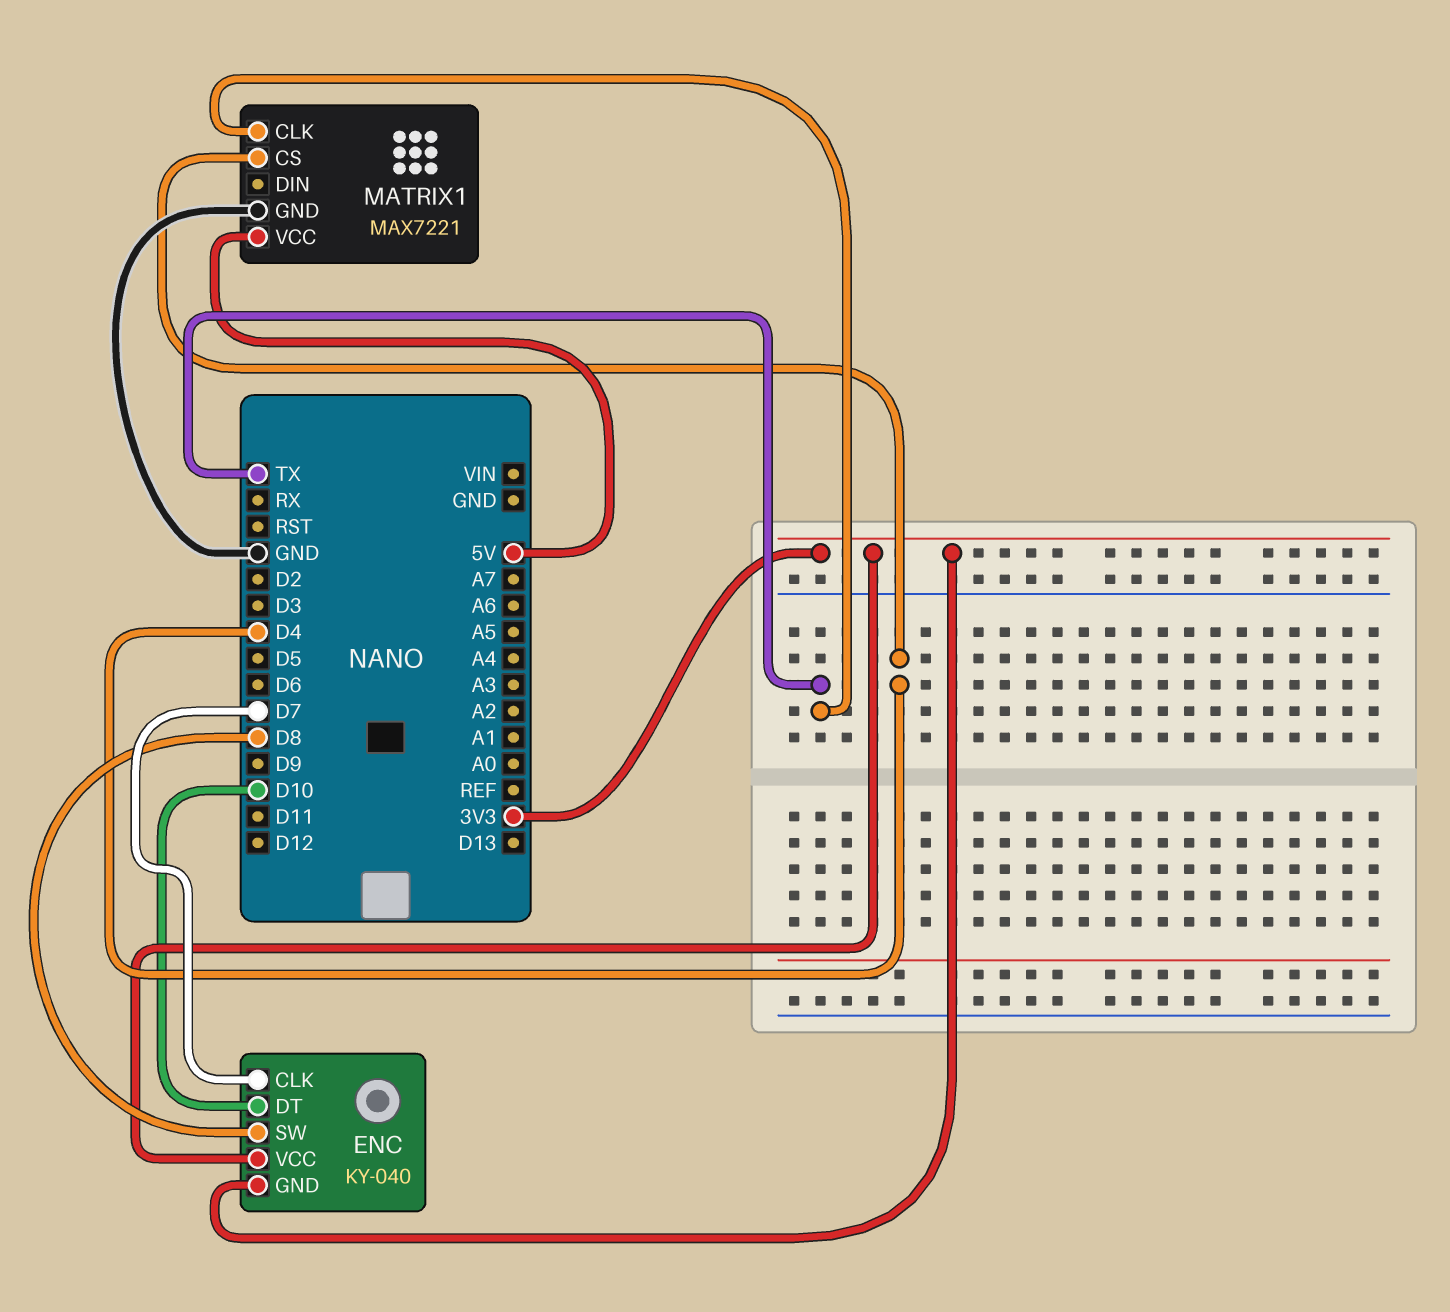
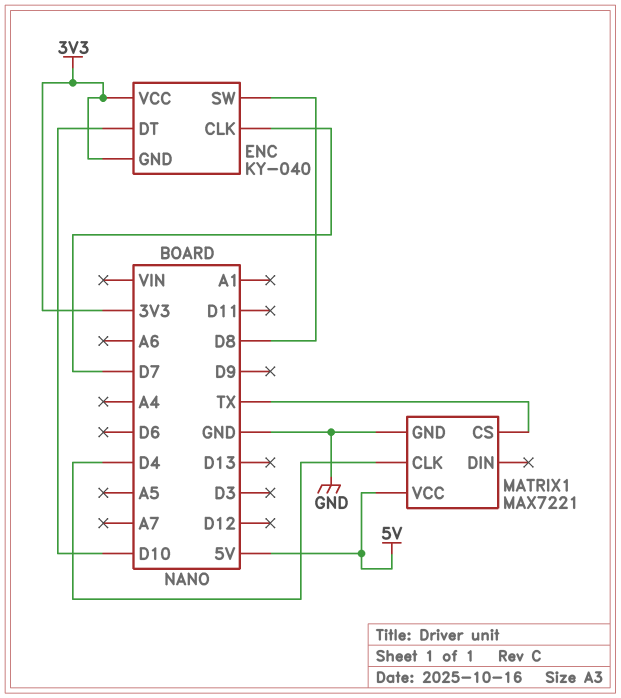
MATRIX1 pin CLK: TX -> D4
MATRIX1 pin CS: D4 -> TX

